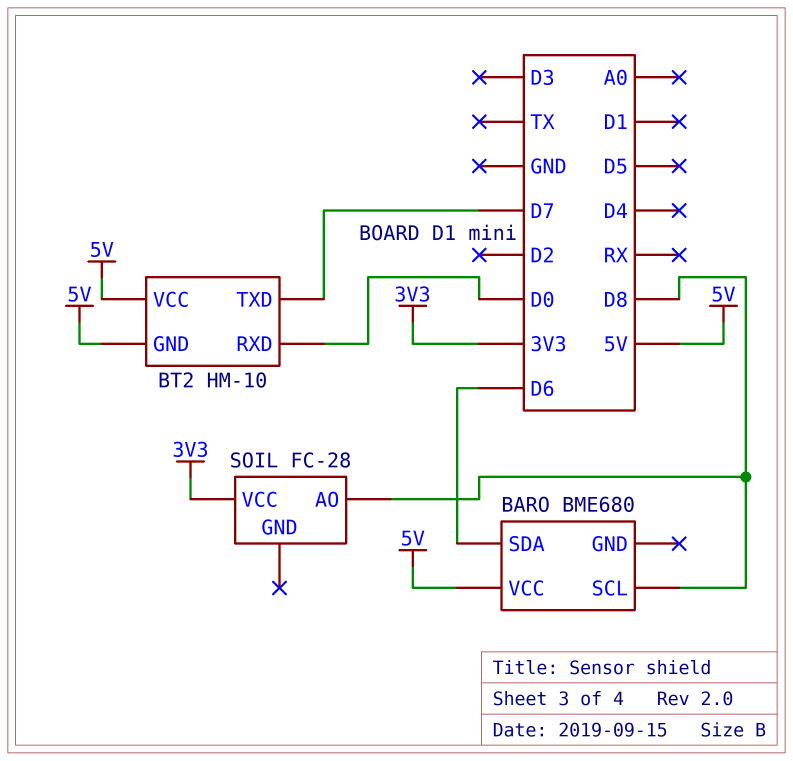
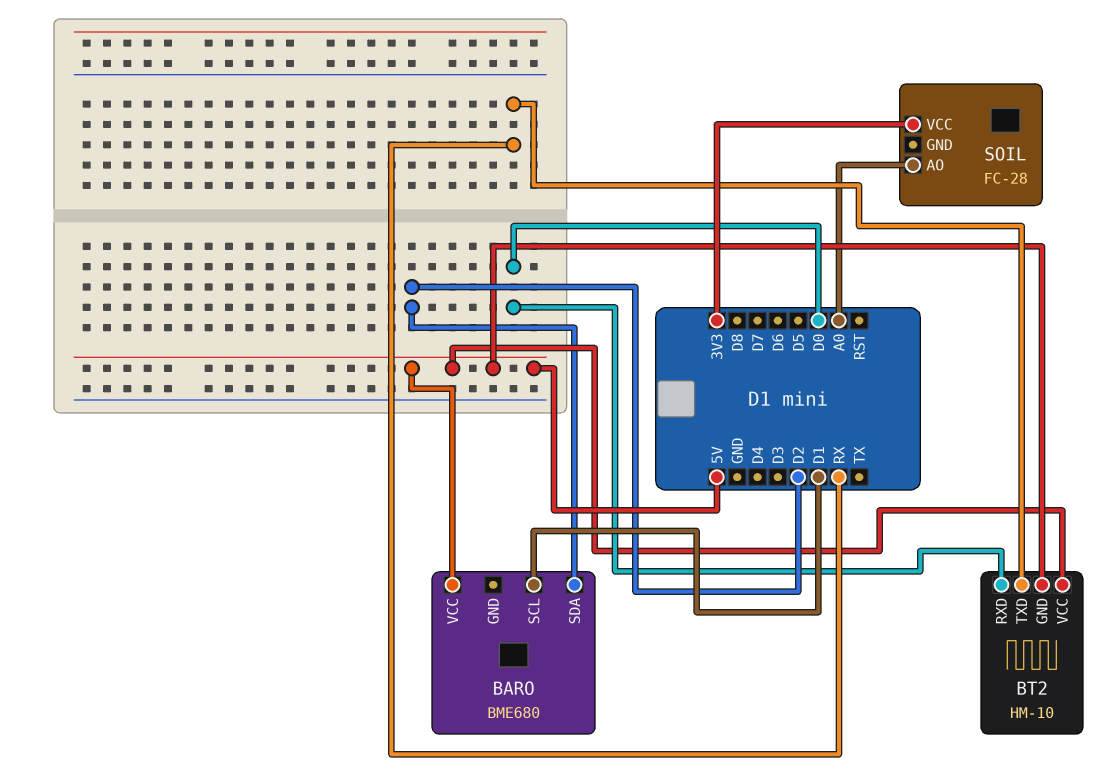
BARO pin SCL: D8 -> D1
BARO pin SDA: D6 -> D2
BT2 pin TXD: D7 -> RX
SOIL pin AO: D8 -> A0

